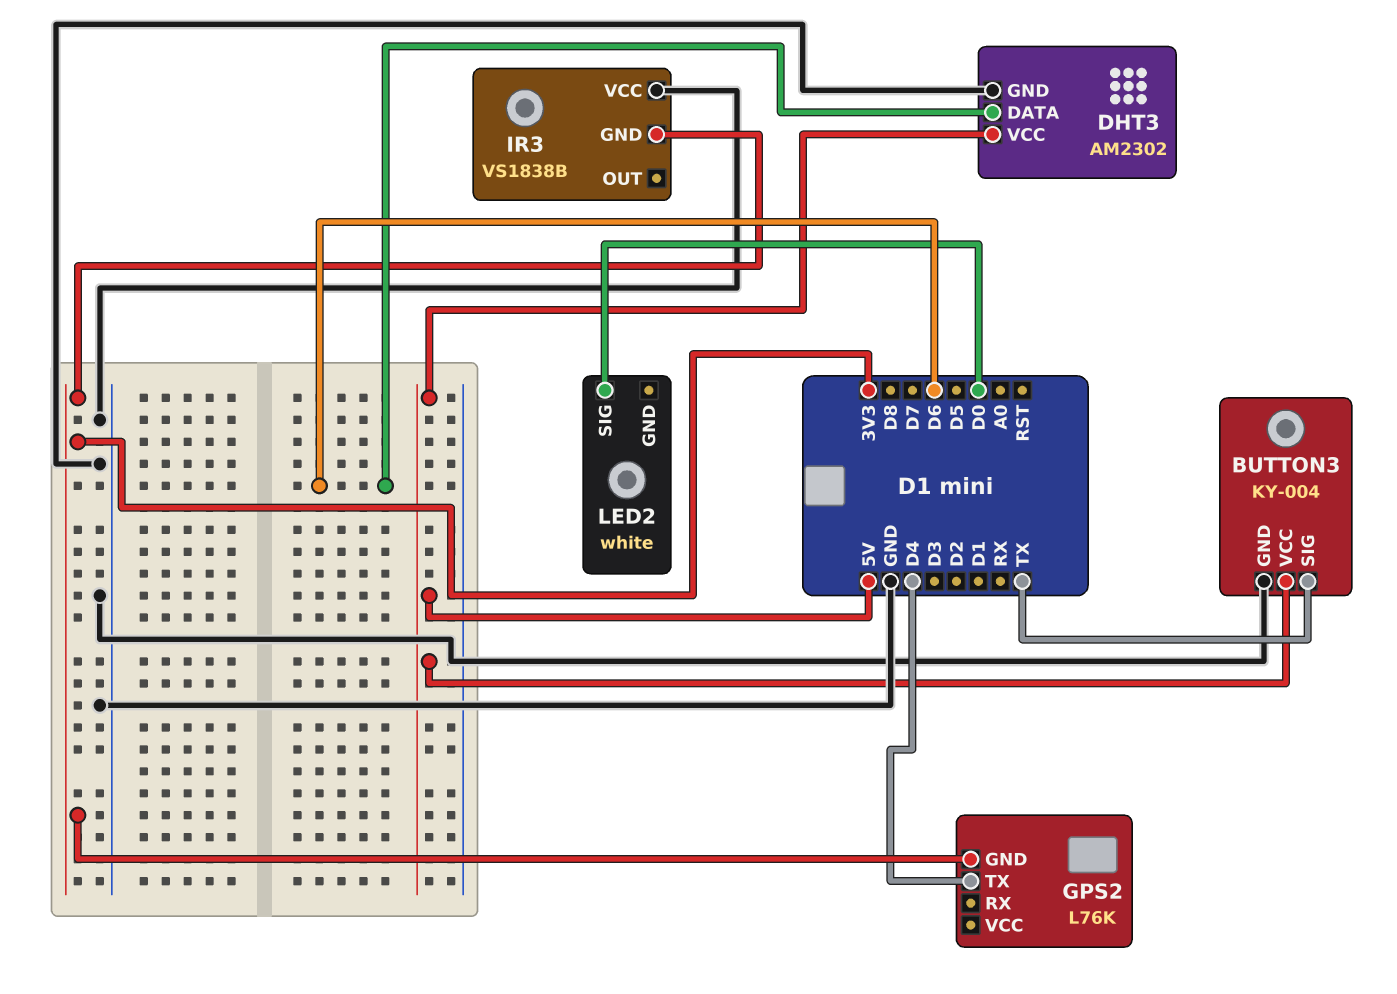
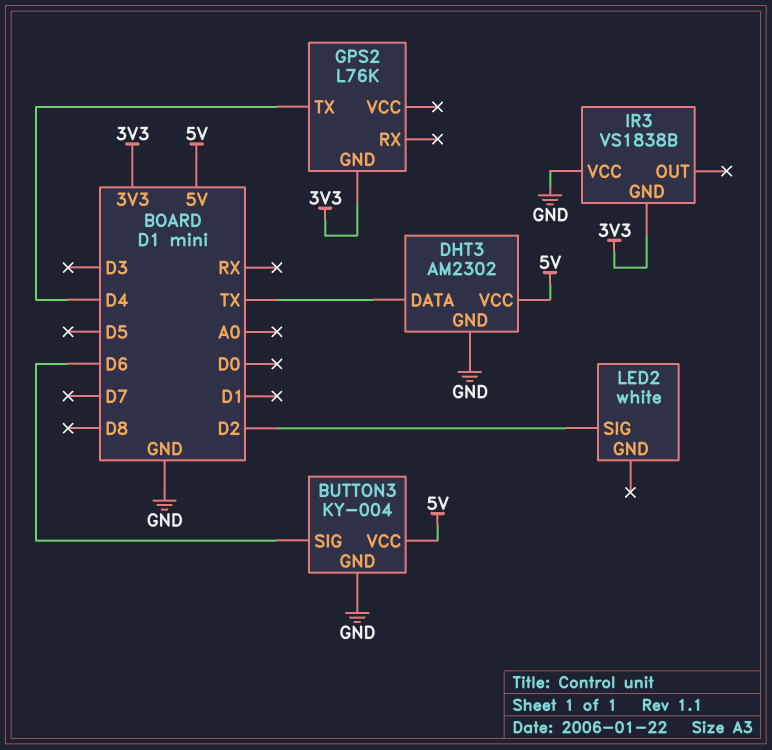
BUTTON3 pin SIG: TX -> D6
DHT3 pin DATA: D6 -> TX
LED2 pin SIG: D0 -> D2

